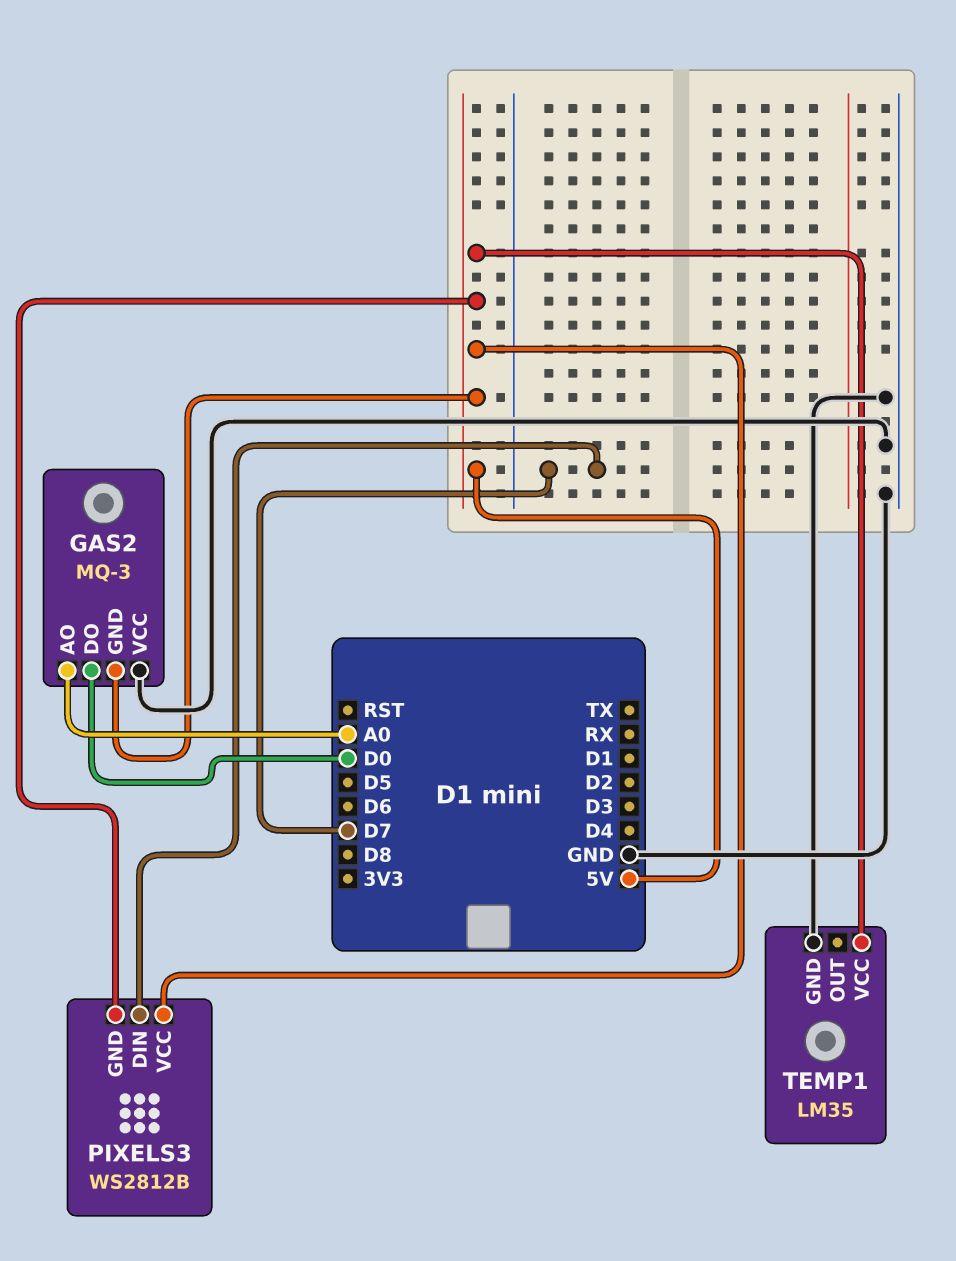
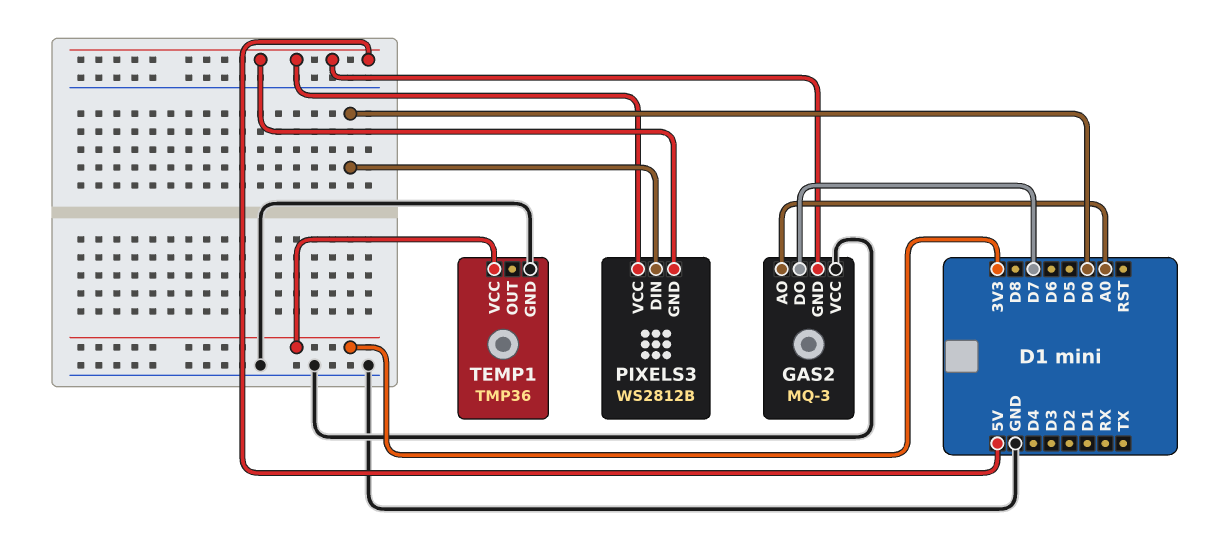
GAS2 pin DO: D0 -> D7
PIXELS3 pin DIN: D7 -> D0
TEMP1: LM35 -> TMP36
TEMP1 pin VCC: 5V -> 3V3

